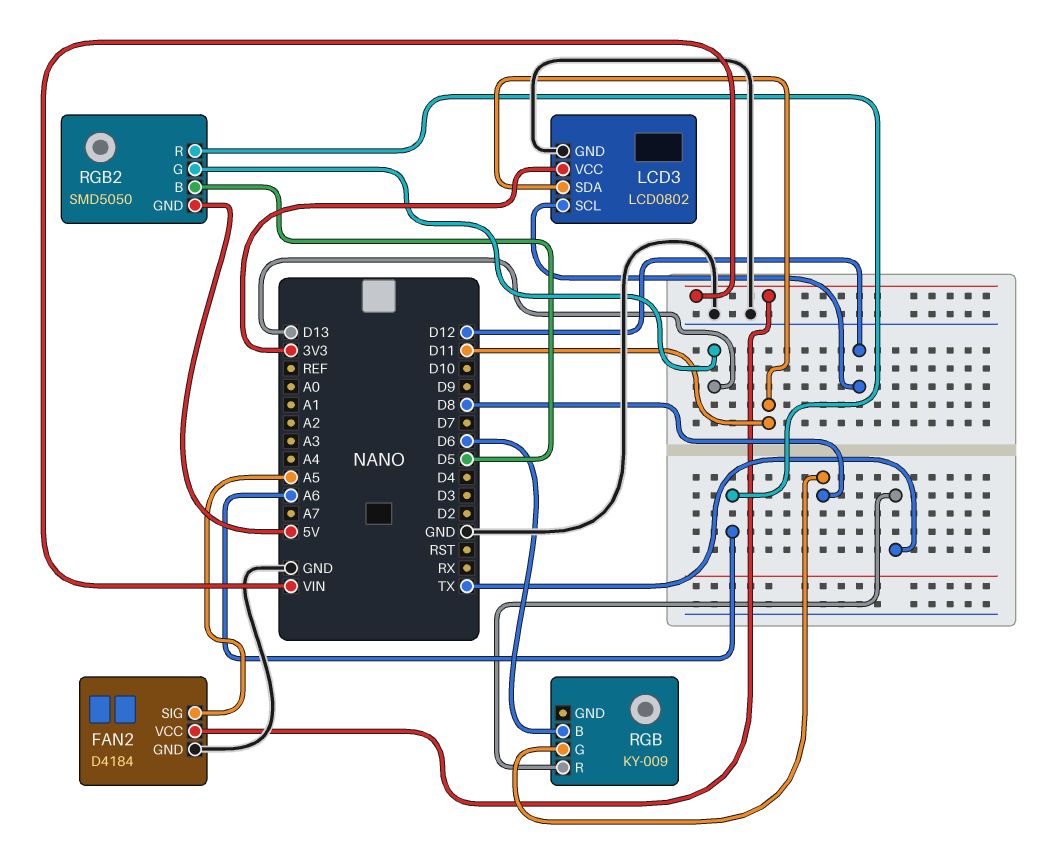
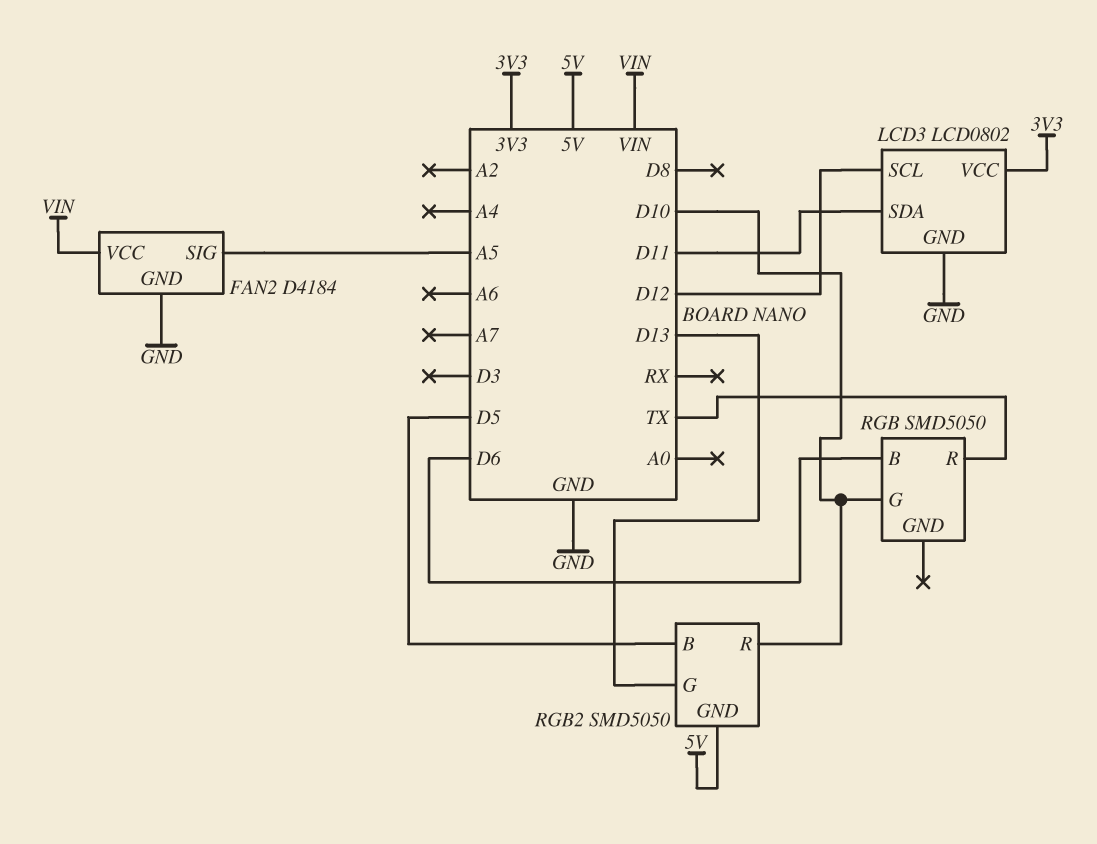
RGB: KY-009 -> SMD5050
RGB pin G: D8 -> D10
RGB2 pin R: A6 -> D10

